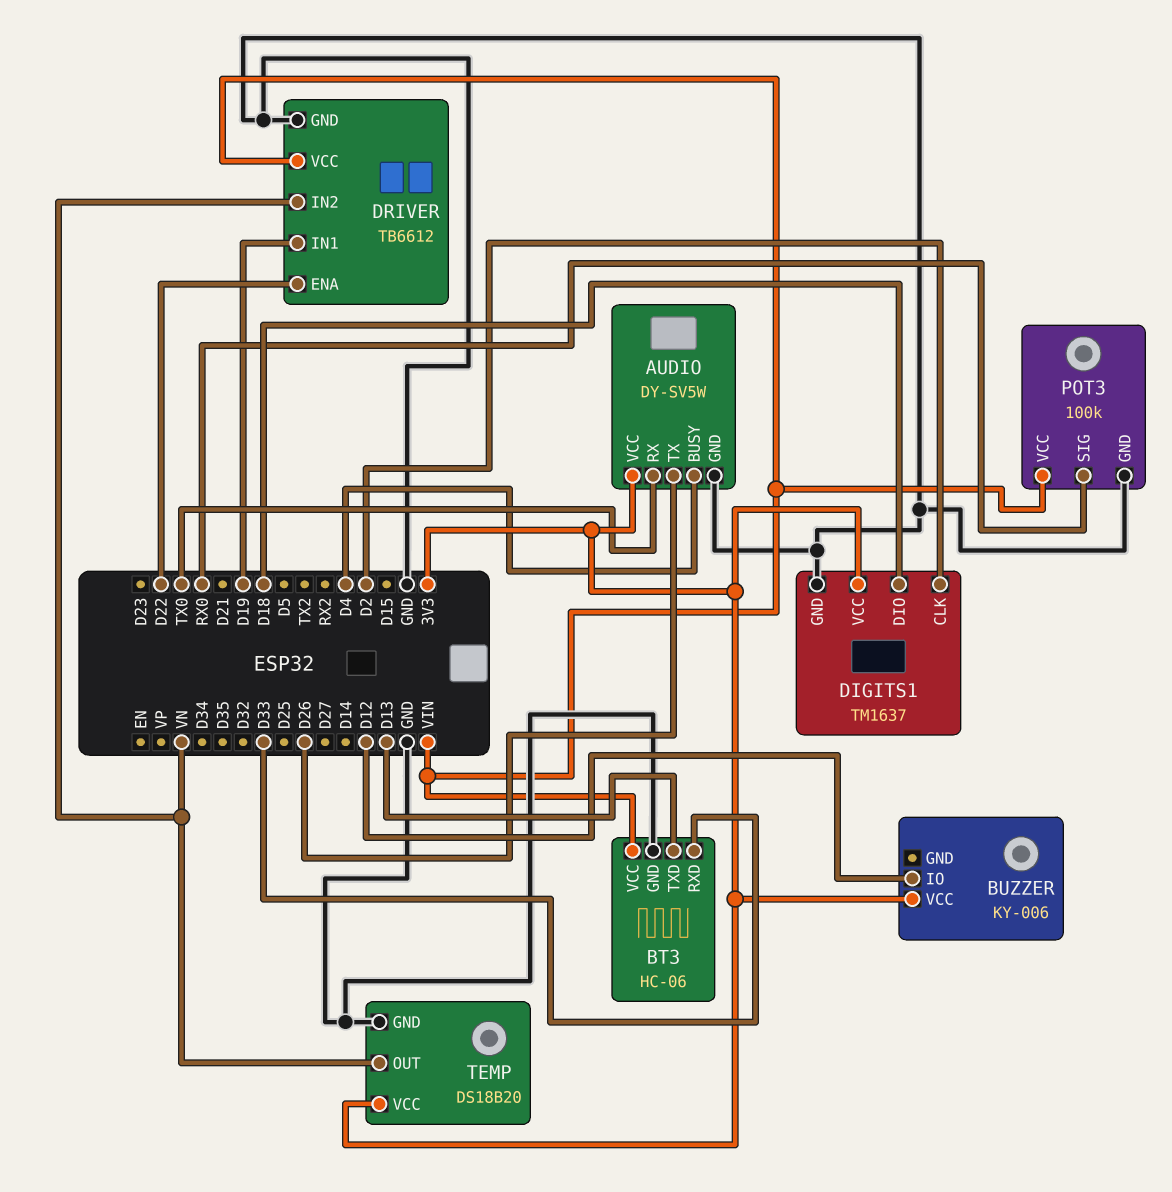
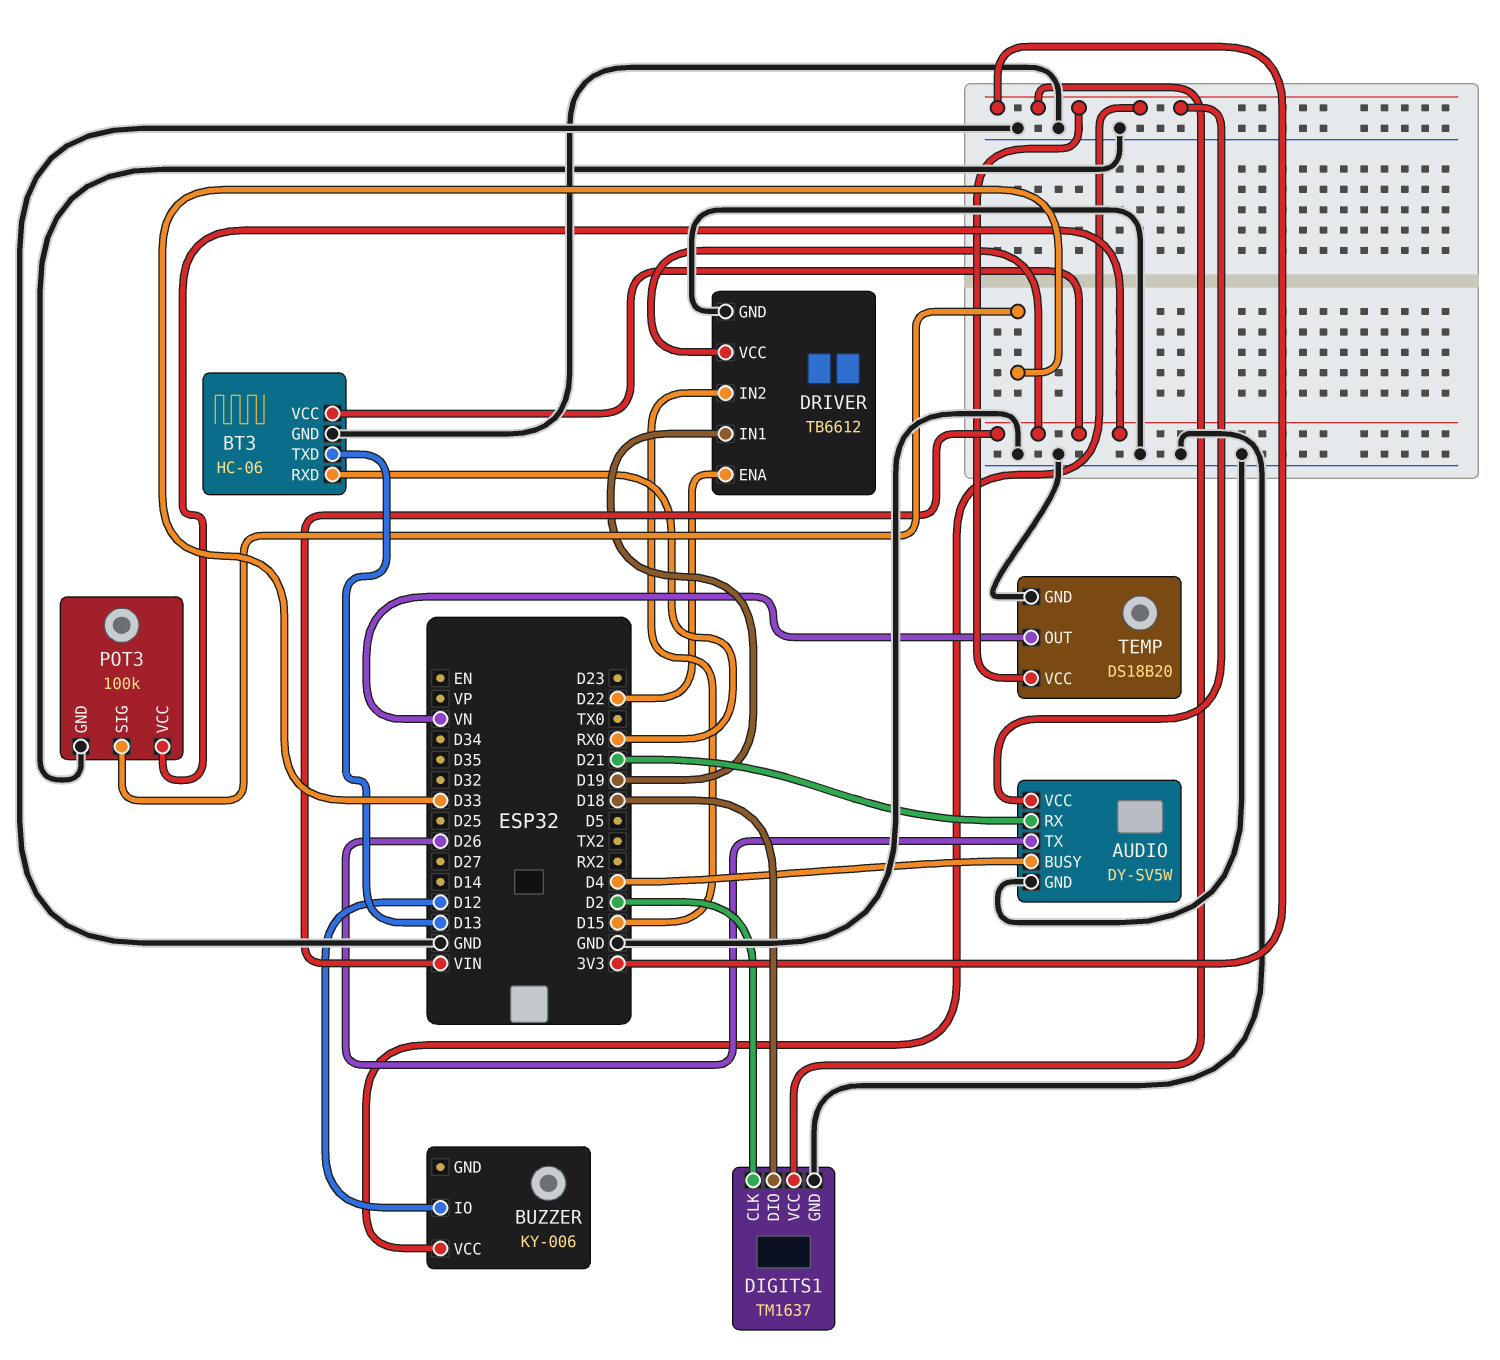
AUDIO pin RX: TX0 -> D21
BT3 pin RXD: D33 -> RX0
DRIVER pin IN2: VN -> D15
POT3 pin SIG: RX0 -> D33

